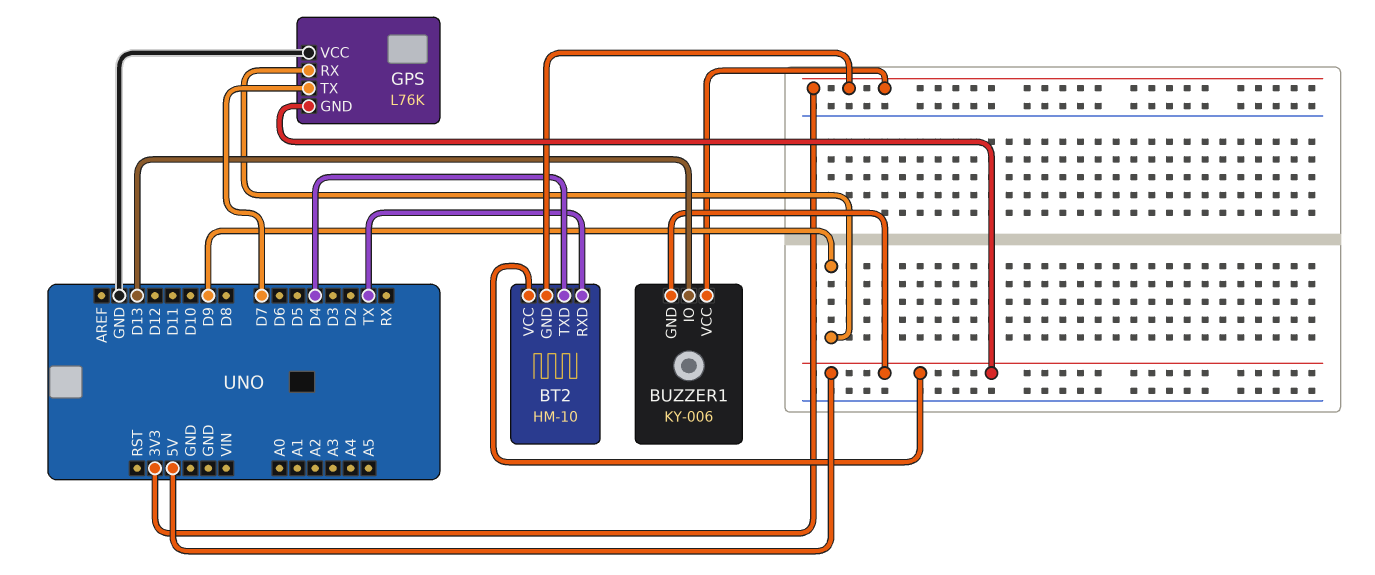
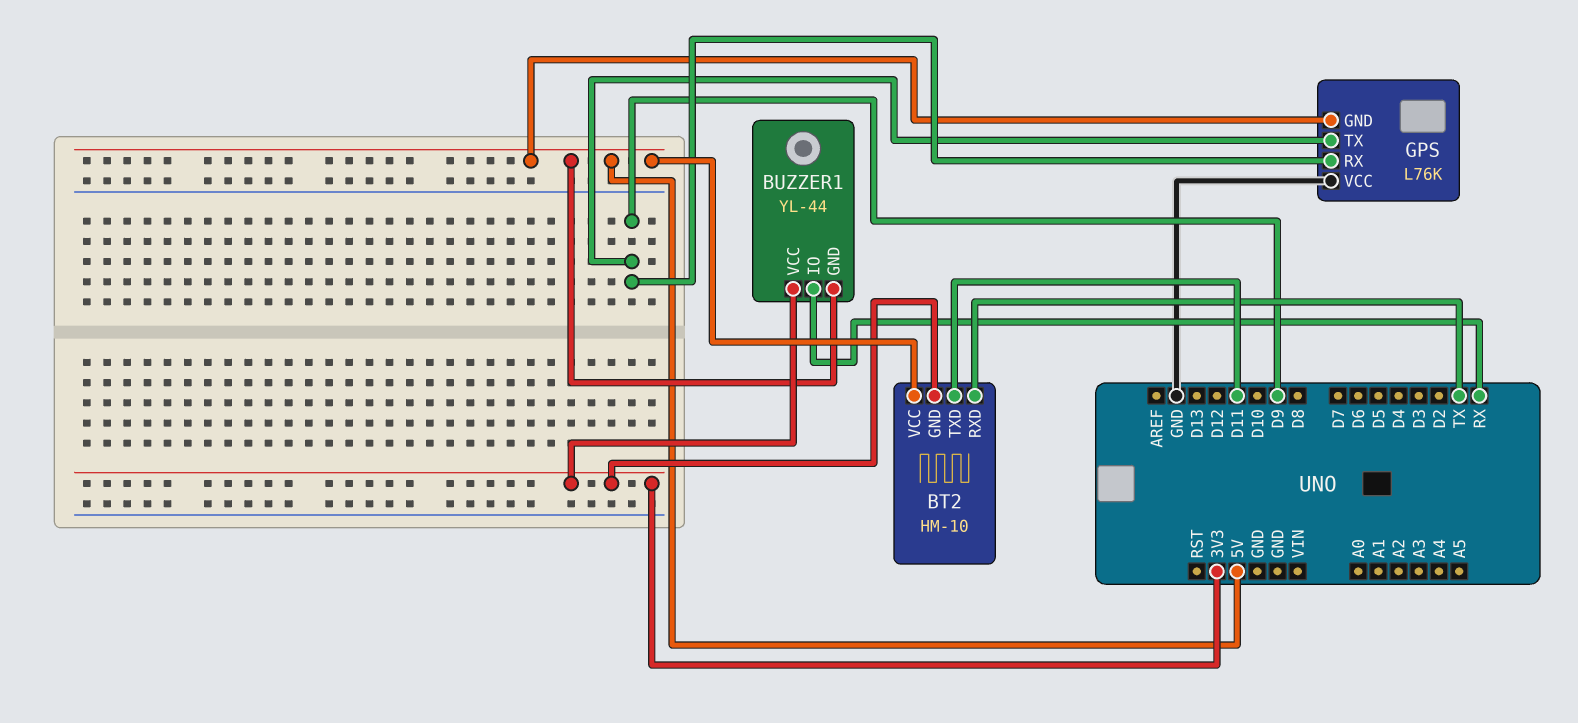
BT2 pin TXD: D4 -> D11
BUZZER1: KY-006 -> YL-44
BUZZER1 pin IO: D13 -> RX
GPS pin TX: D7 -> D9

